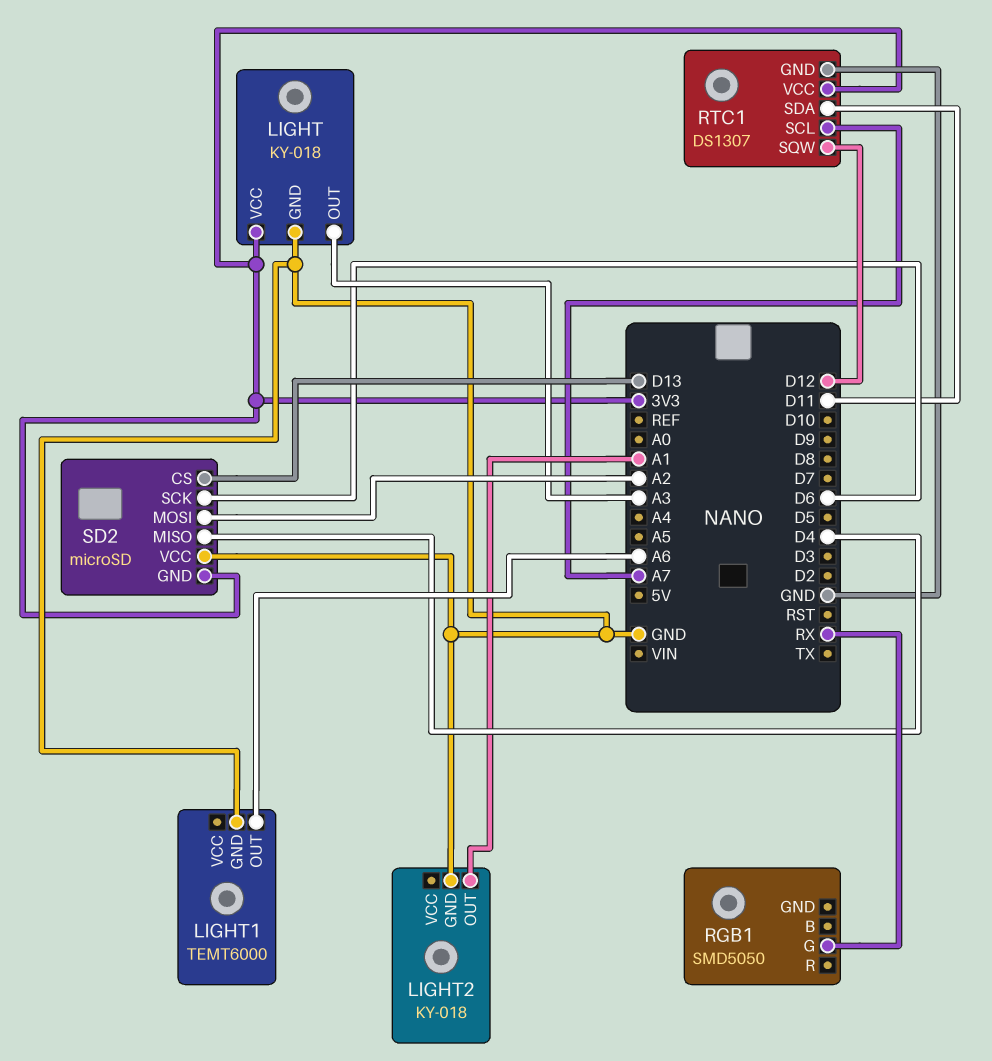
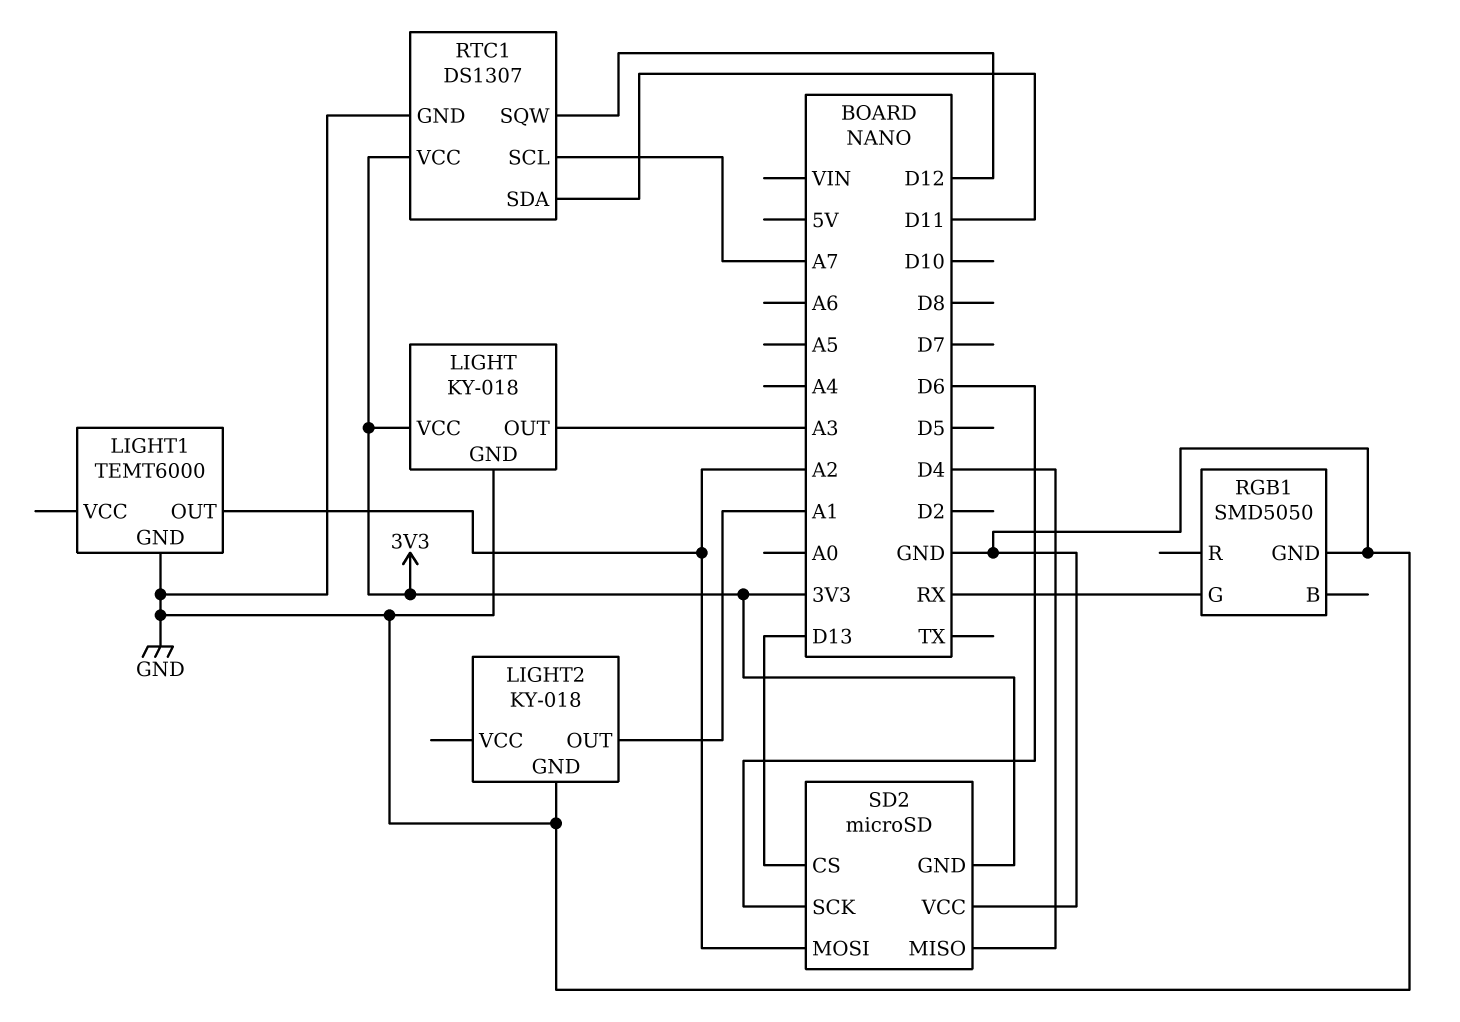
LIGHT1 pin OUT: A6 -> A2
RGB1 pin GND: none -> GND

